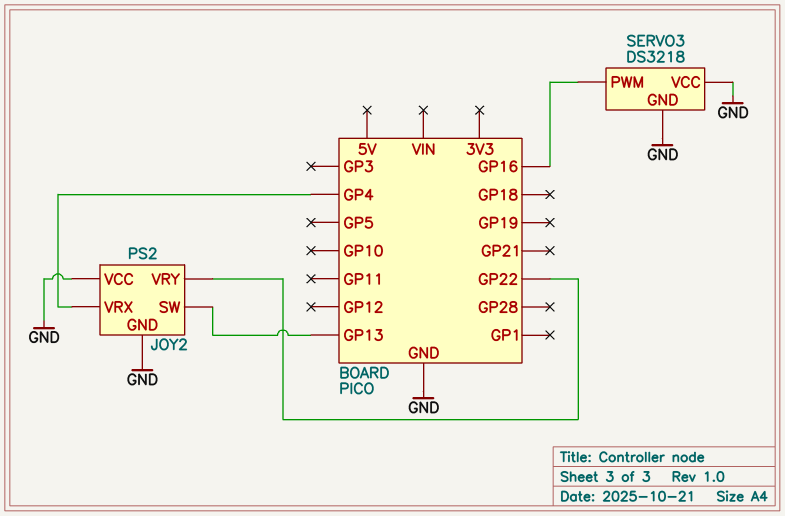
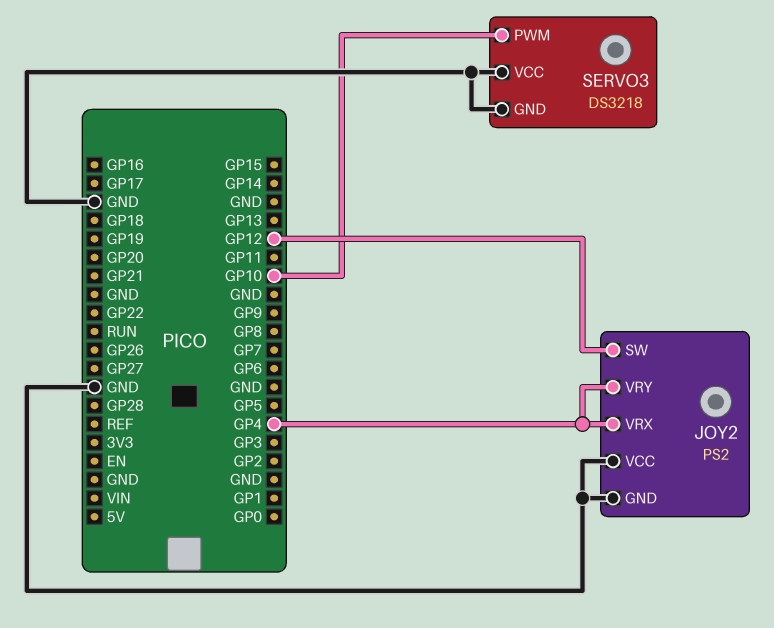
JOY2 pin SW: GP13 -> GP12
JOY2 pin VRY: GP22 -> GP4
SERVO3 pin PWM: GP16 -> GP10

